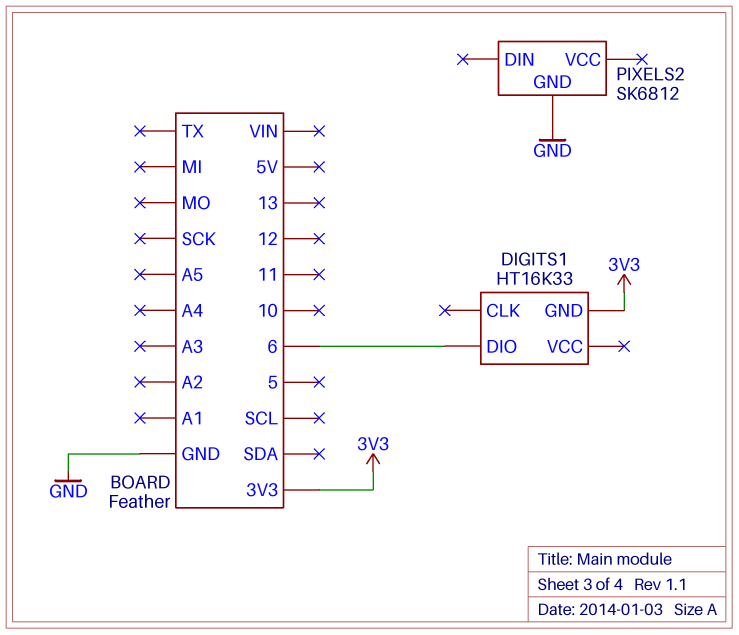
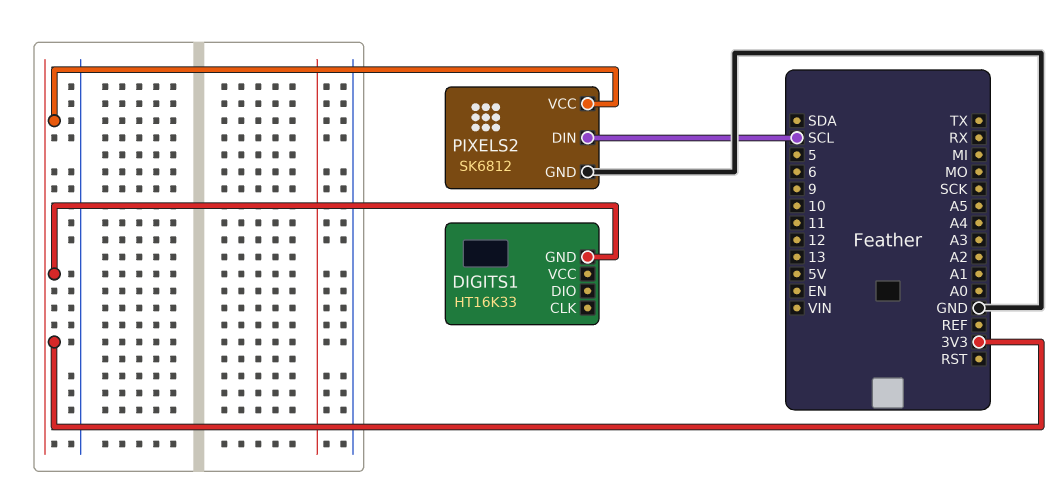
DIGITS1 pin DIO: 6 -> none
PIXELS2 pin DIN: none -> SCL
PIXELS2 pin VCC: none -> 3V3

